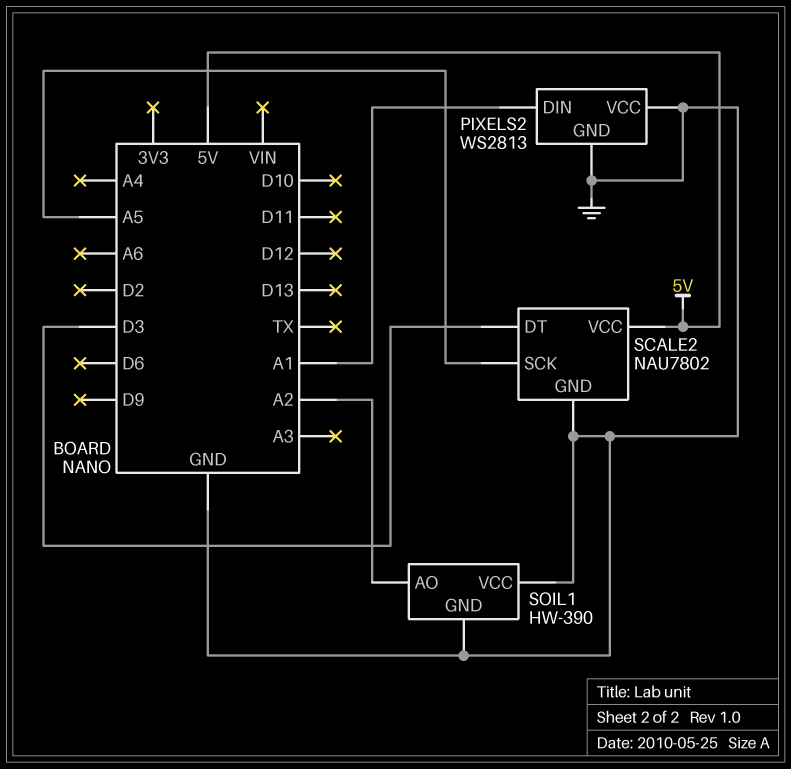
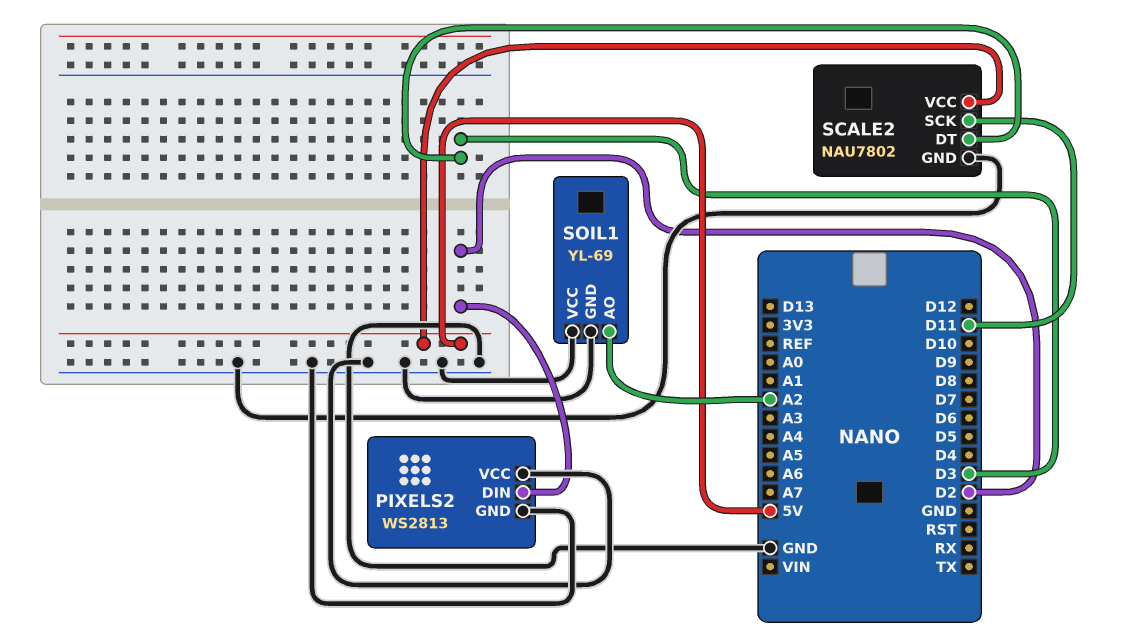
PIXELS2 pin DIN: A1 -> D2
SCALE2 pin SCK: A5 -> D11
SOIL1: HW-390 -> YL-69

